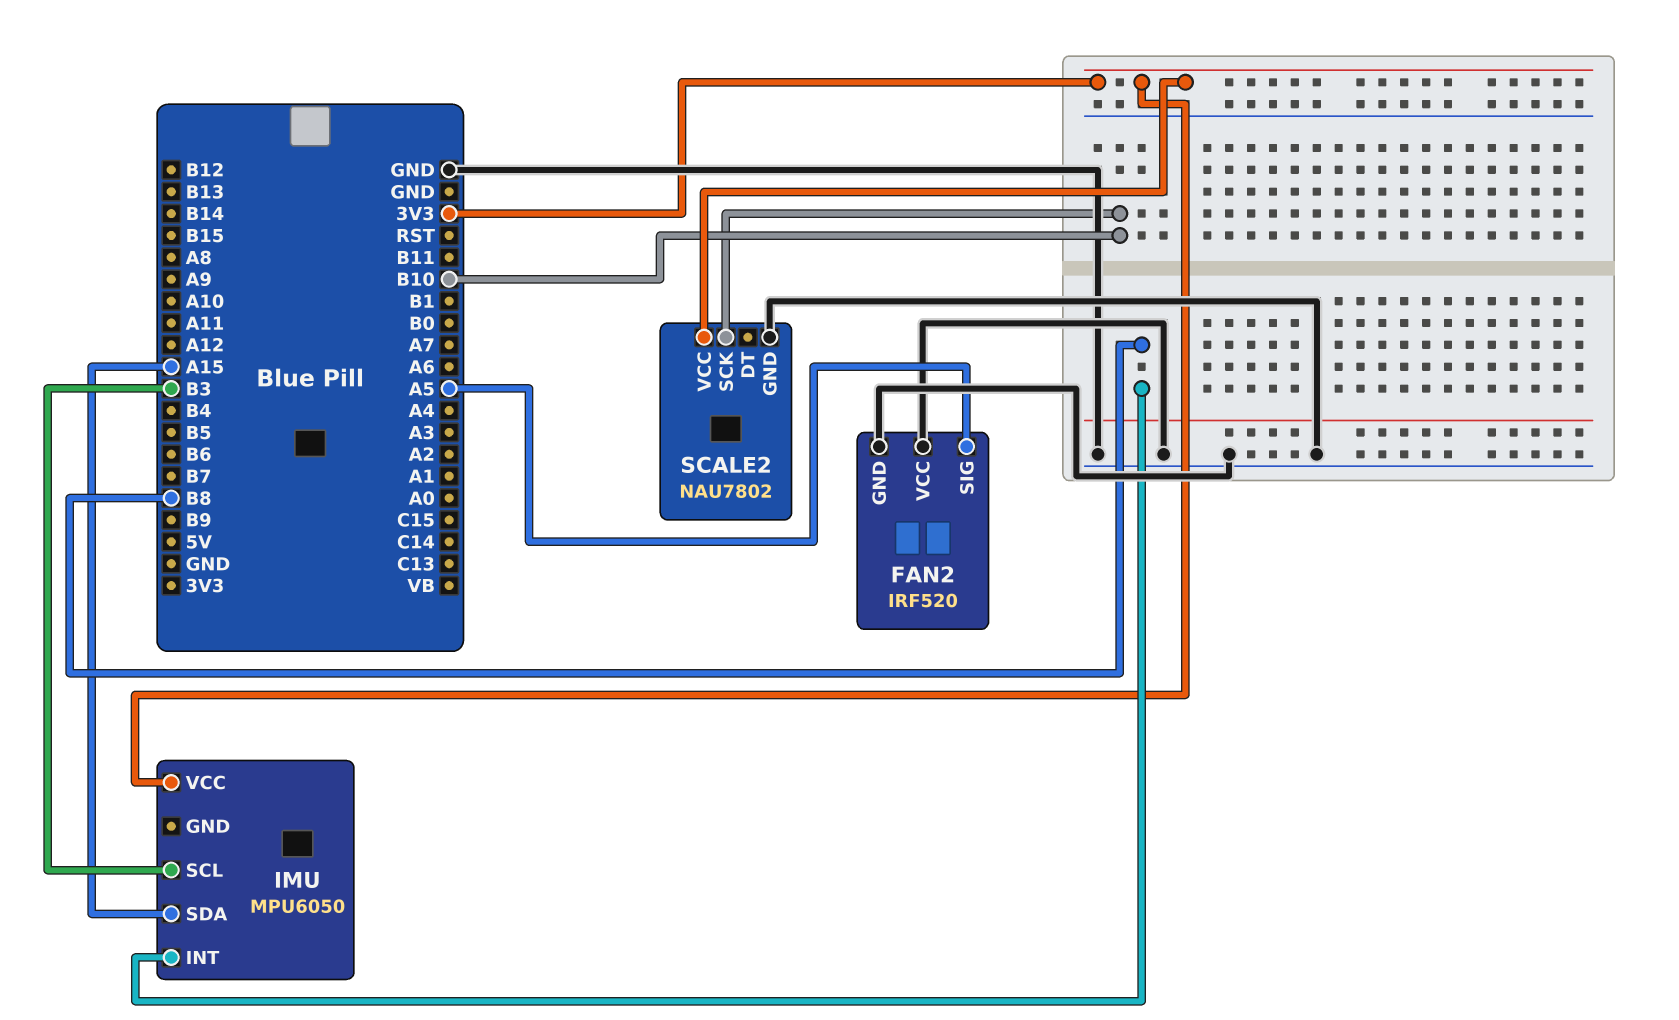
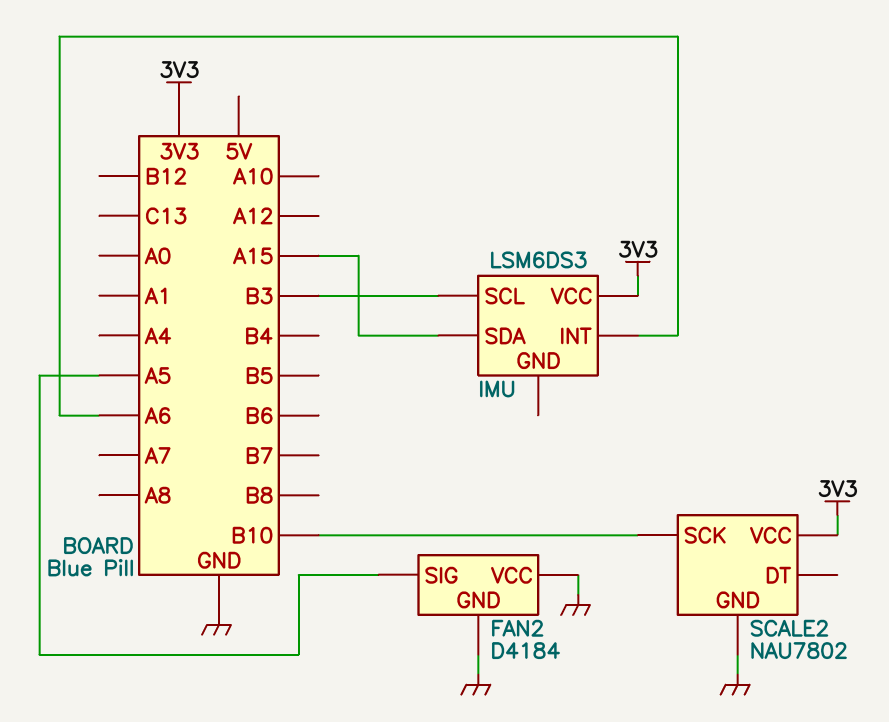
FAN2: IRF520 -> D4184
IMU: MPU6050 -> LSM6DS3
IMU pin INT: B8 -> A6

